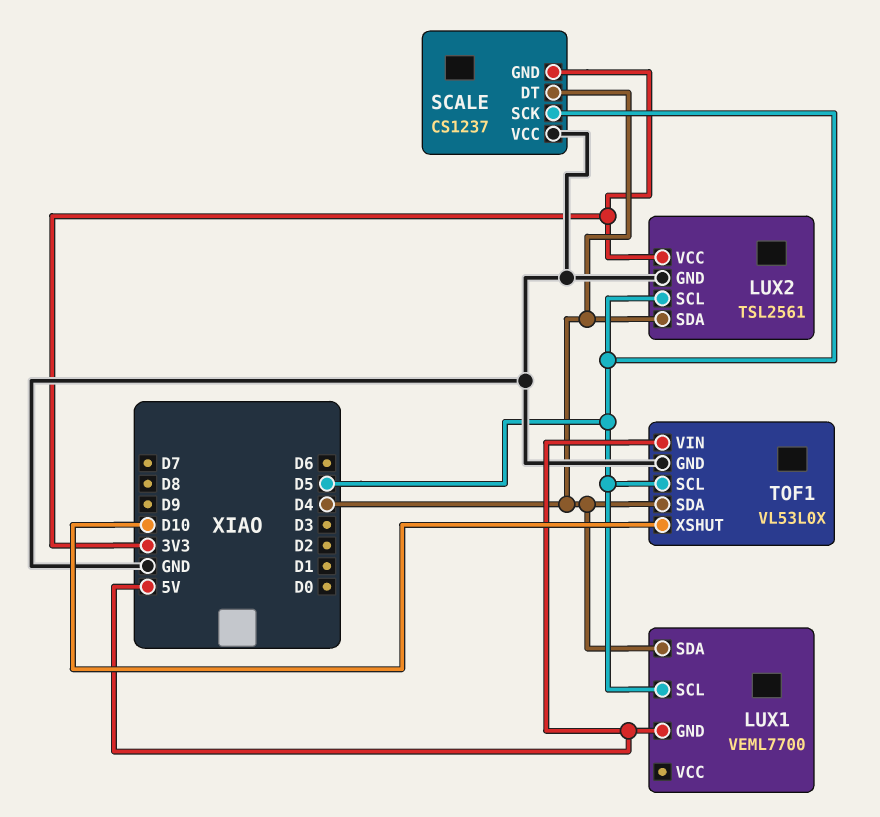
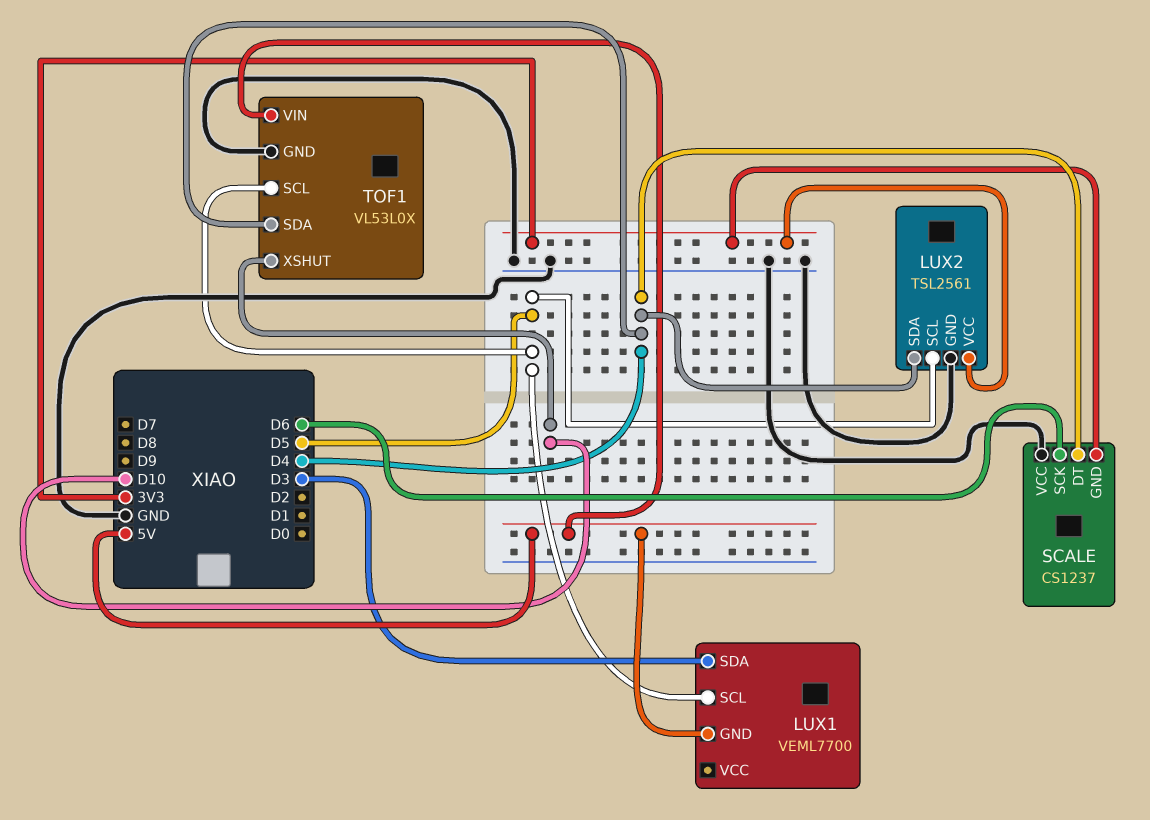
LUX1 pin SDA: D4 -> D3
SCALE pin SCK: D5 -> D6

